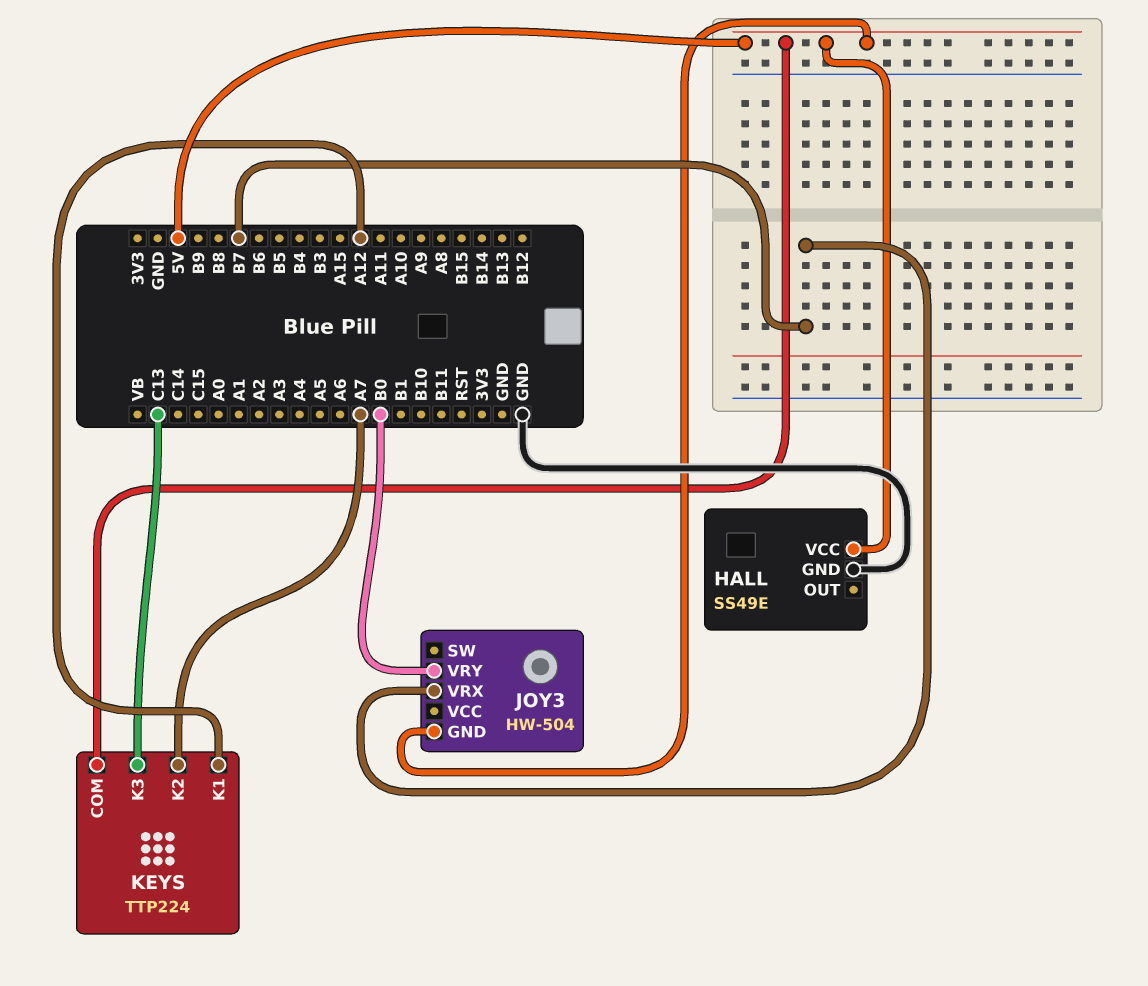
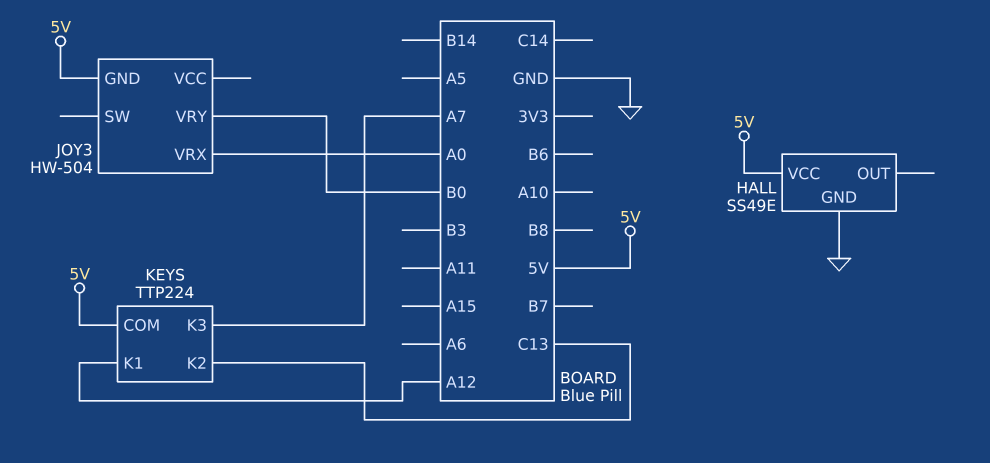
JOY3 pin VRX: B7 -> A0
KEYS pin K2: A7 -> C13
KEYS pin K3: C13 -> A7

